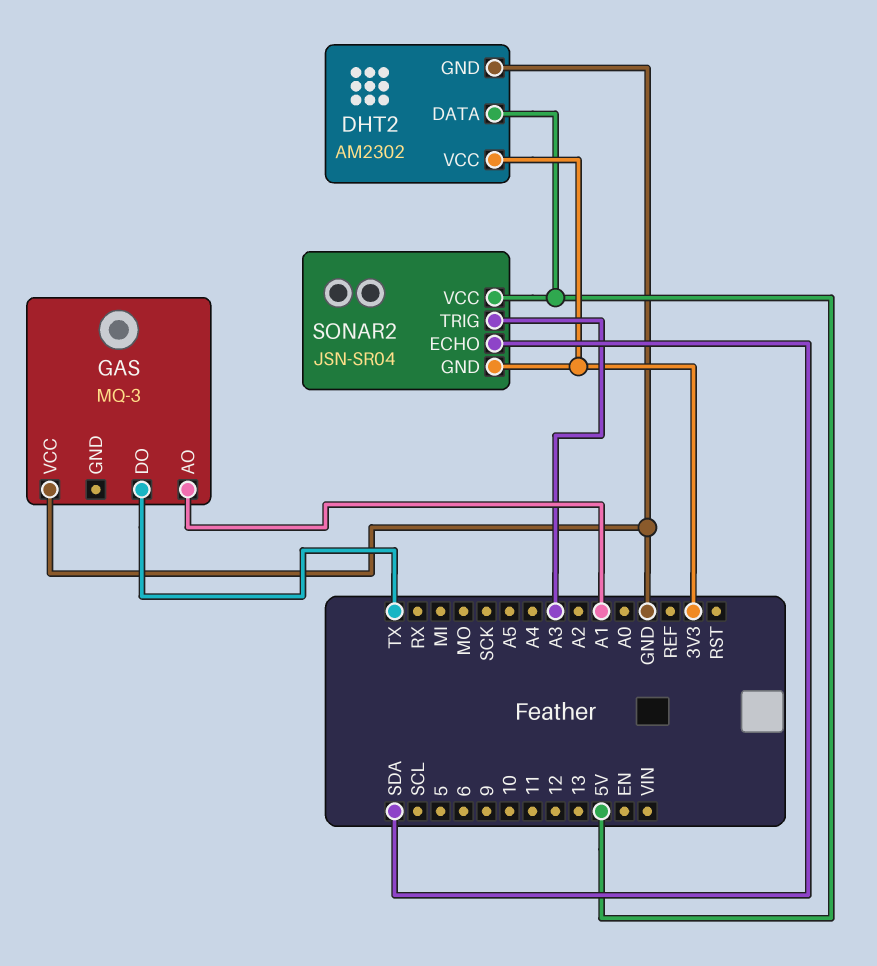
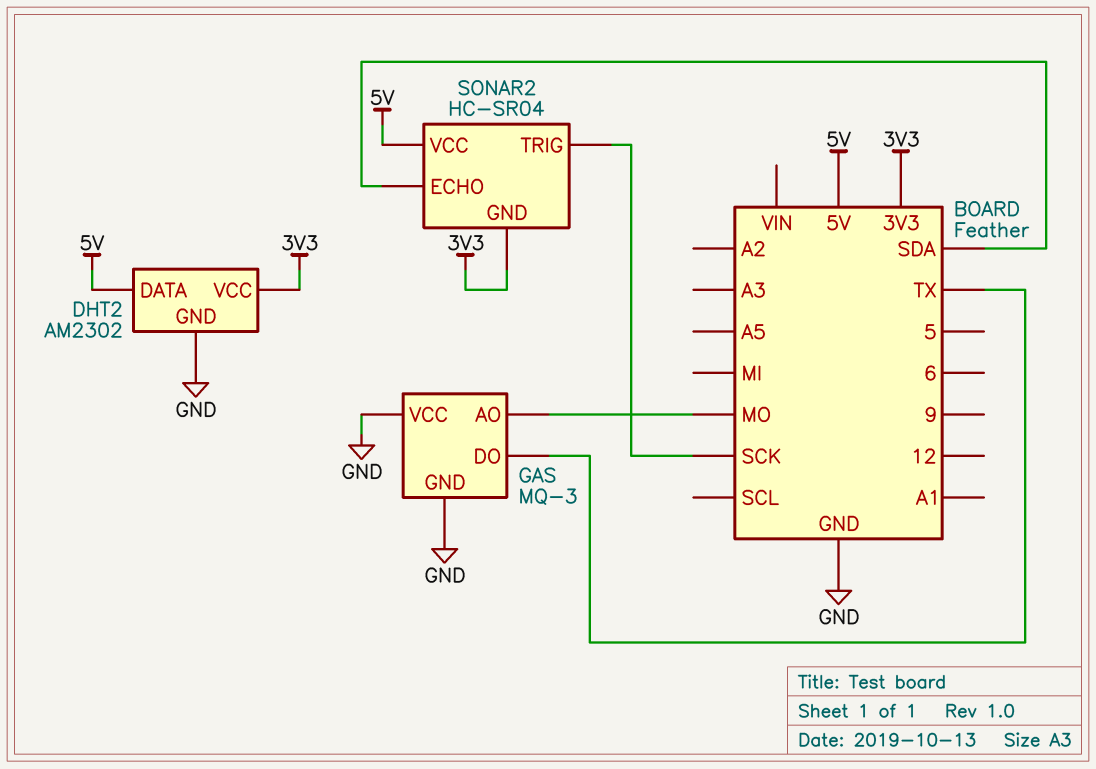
GAS pin AO: A1 -> MO
GAS pin GND: none -> GND
SONAR2: JSN-SR04 -> HC-SR04
SONAR2 pin TRIG: A3 -> SCK

